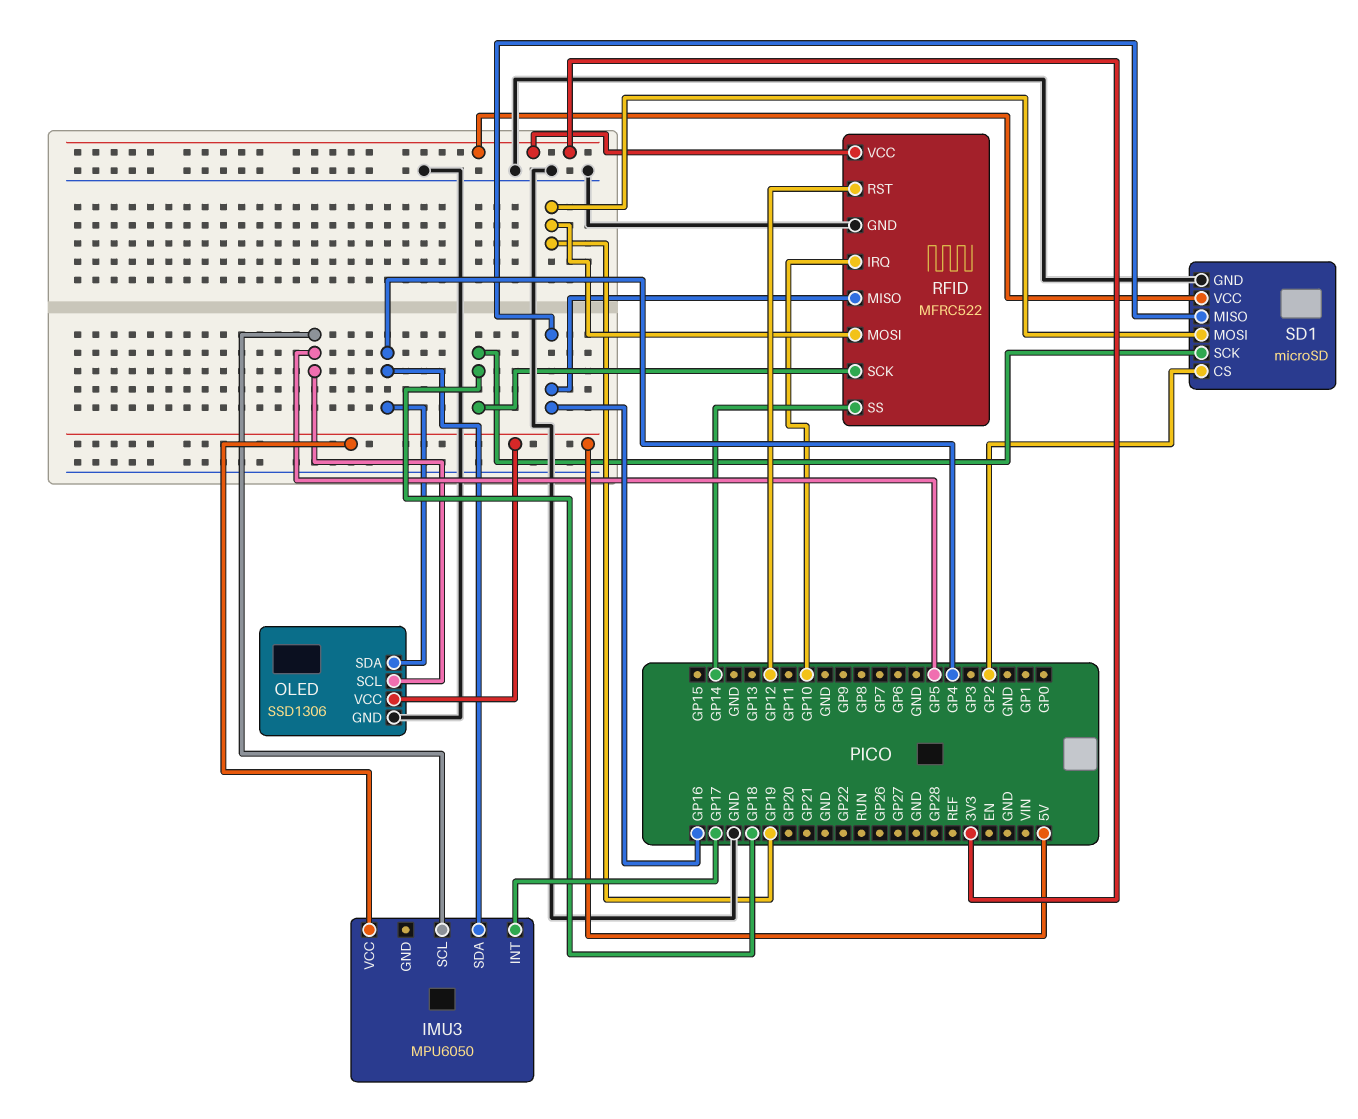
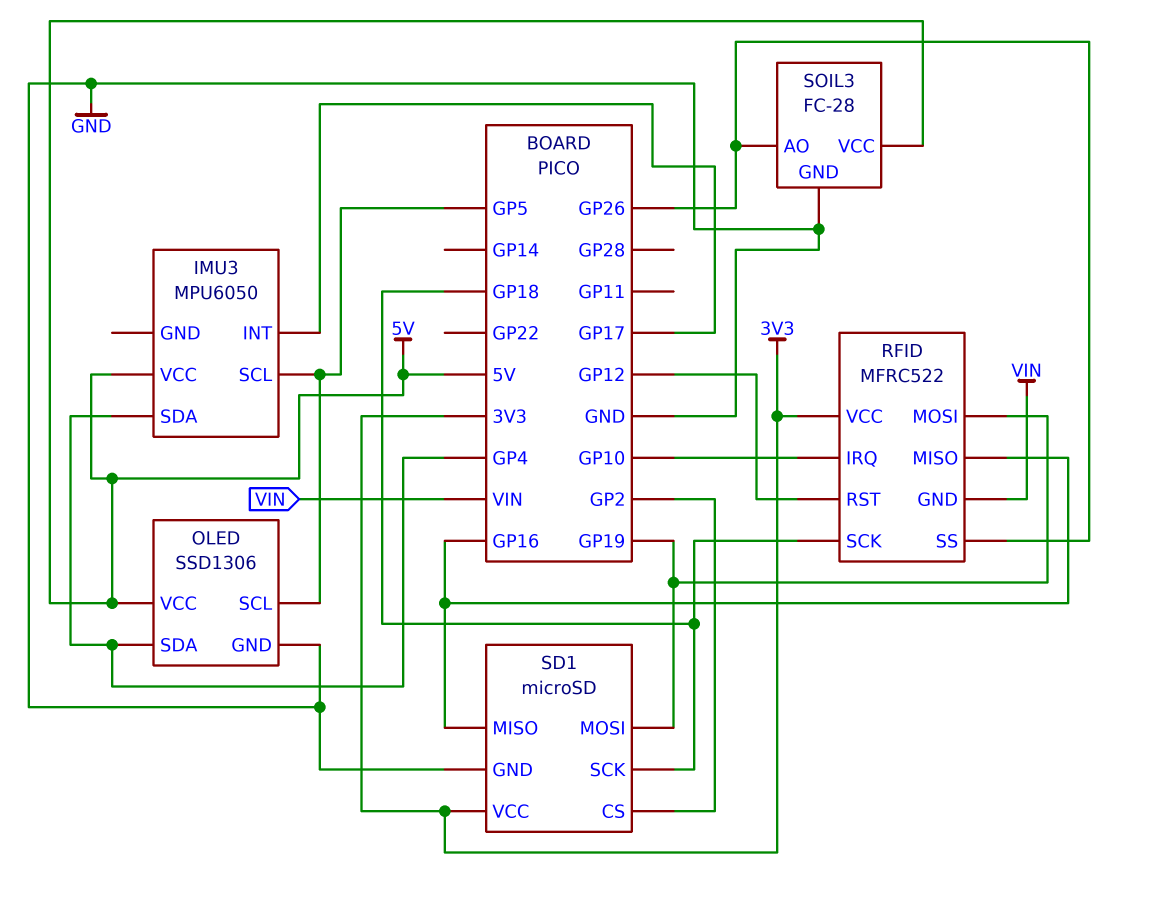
RFID pin GND: GND -> VIN
RFID pin SS: GP14 -> GP26
SOIL3: none -> FC-28
SOIL3 pin AO: none -> GP26
SOIL3 pin GND: none -> GND
SOIL3 pin VCC: none -> 5V

